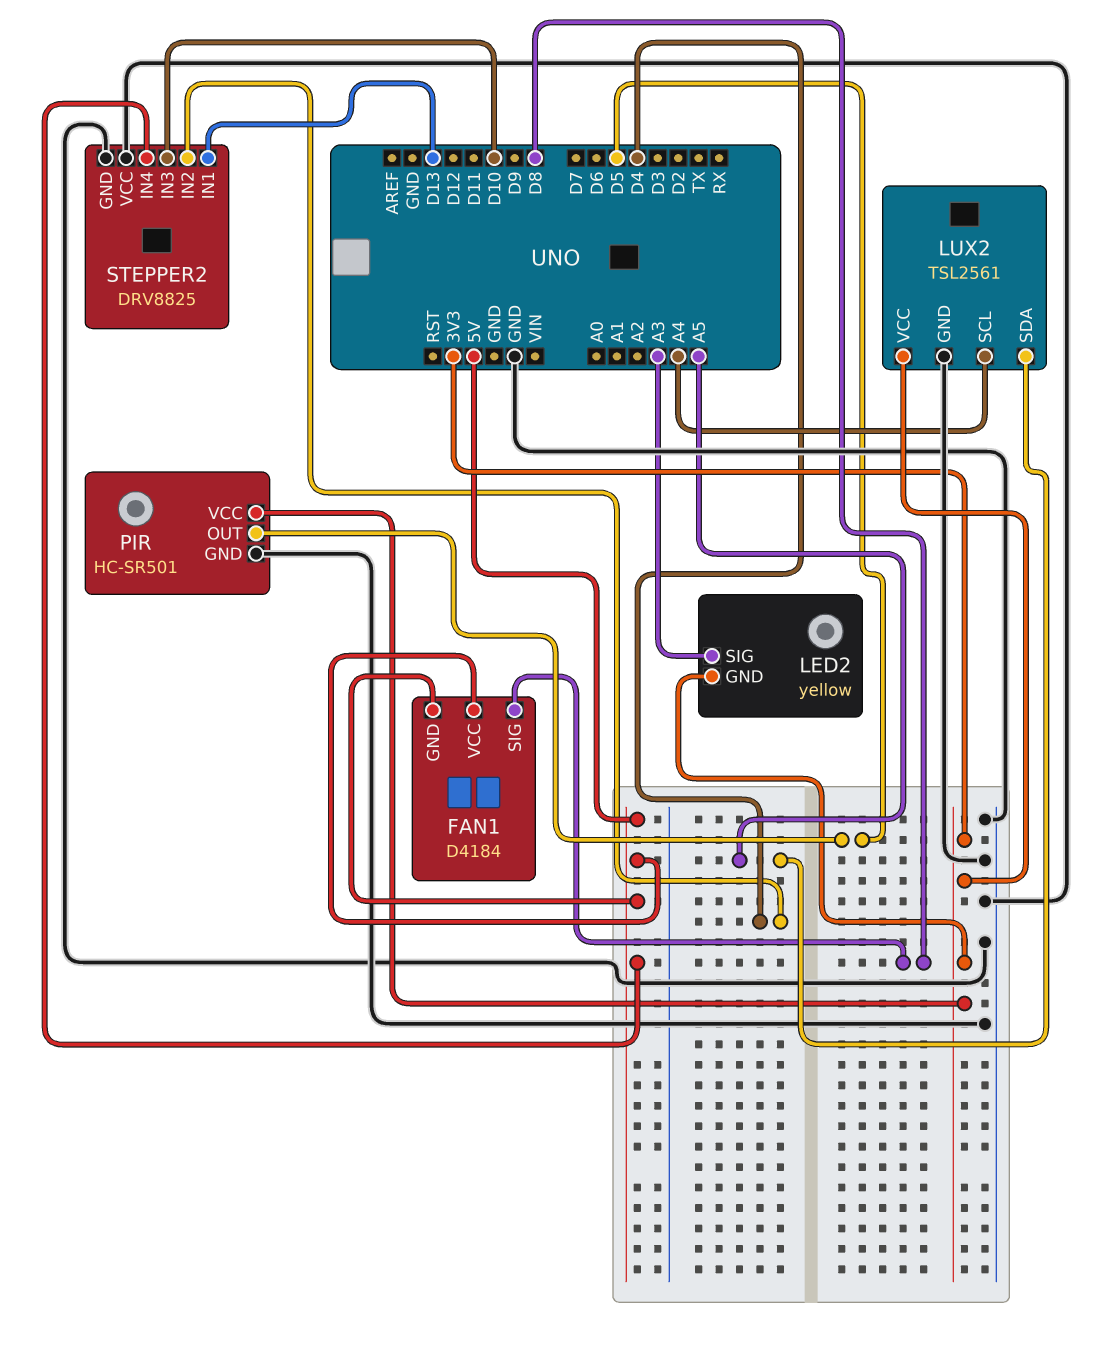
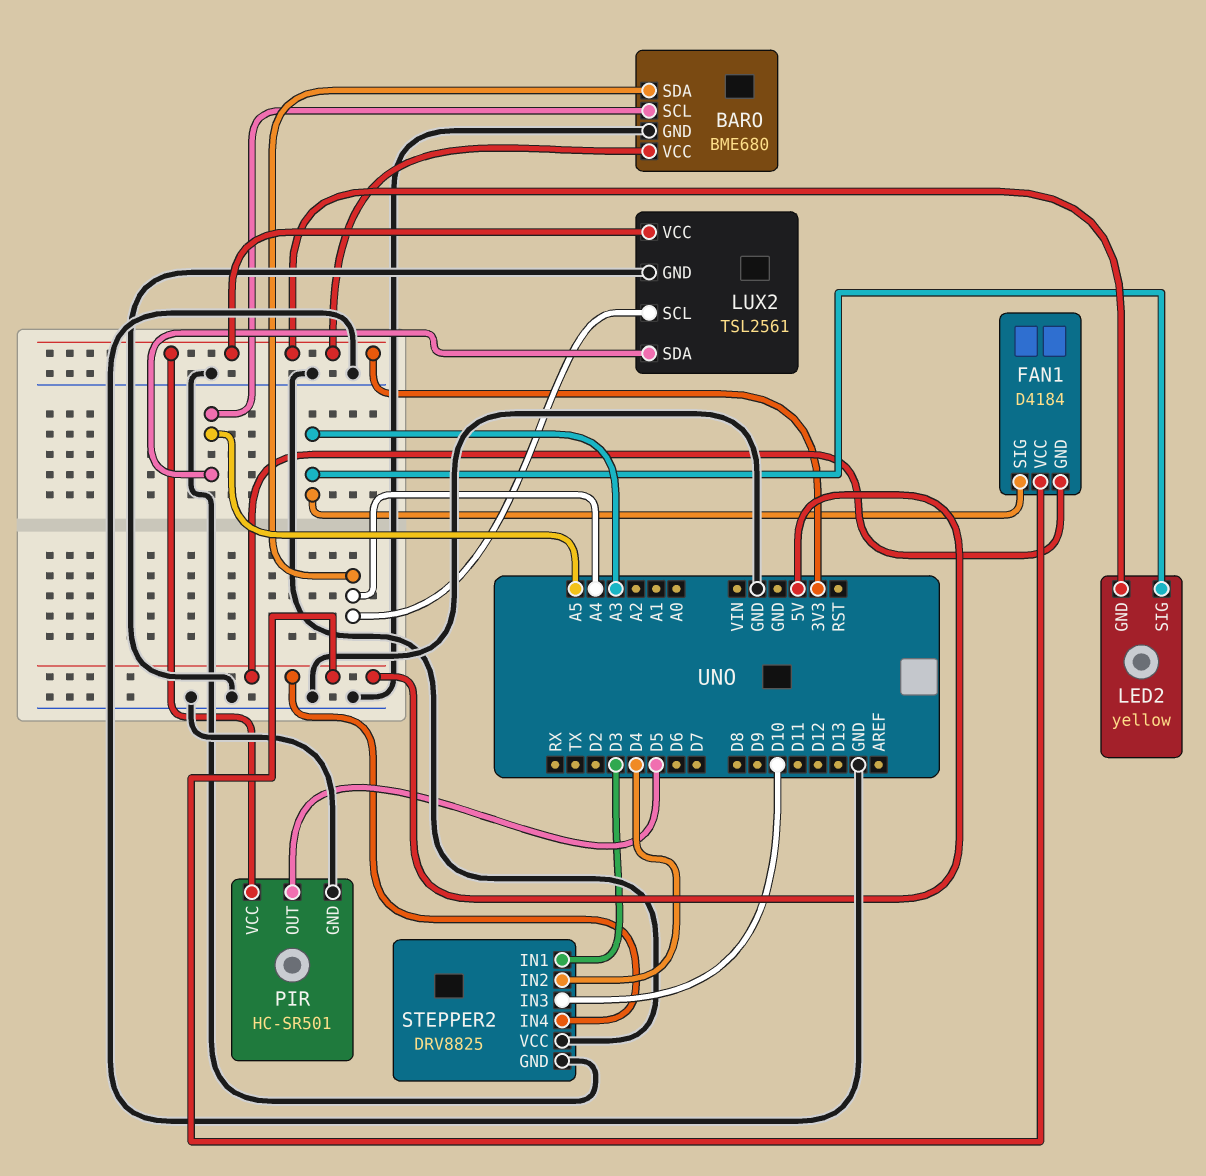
BARO: none -> BME680
BARO pin GND: none -> GND
BARO pin SCL: none -> A5
BARO pin SDA: none -> A4
BARO pin VCC: none -> 3V3
FAN1 pin SIG: D8 -> A3
STEPPER2 pin IN1: D13 -> D3

